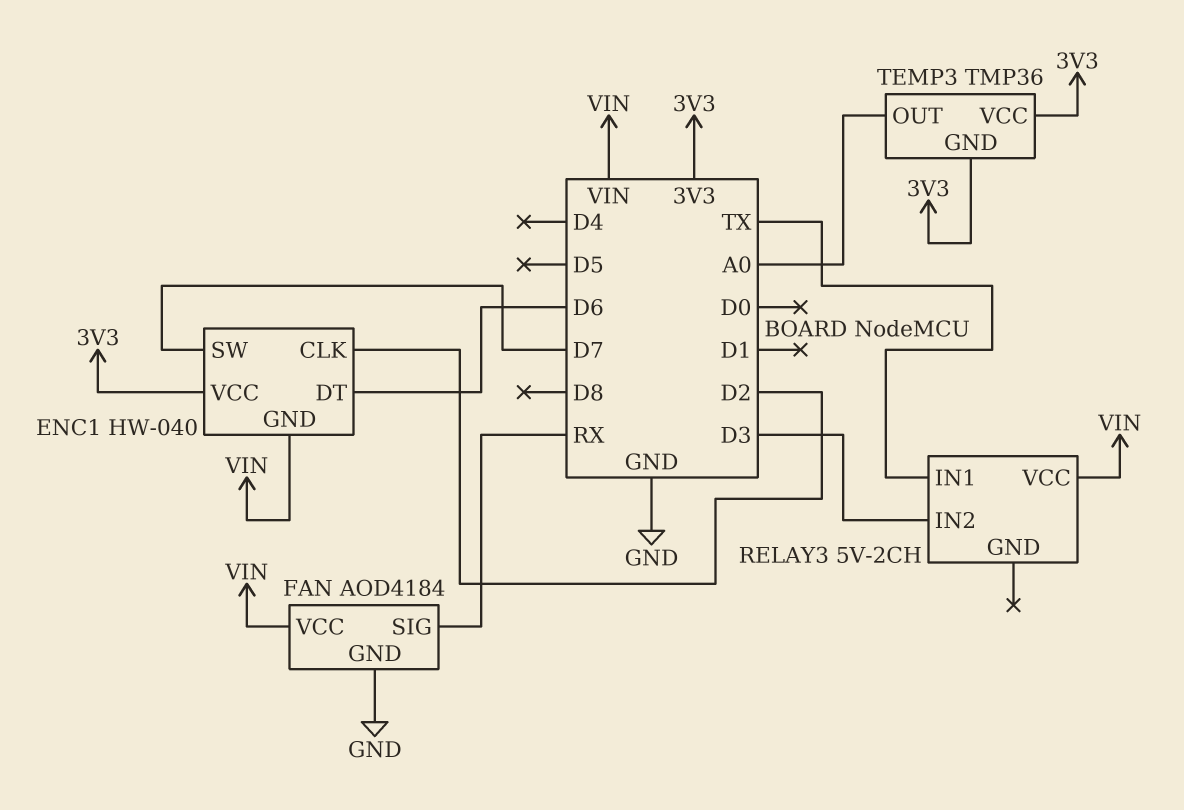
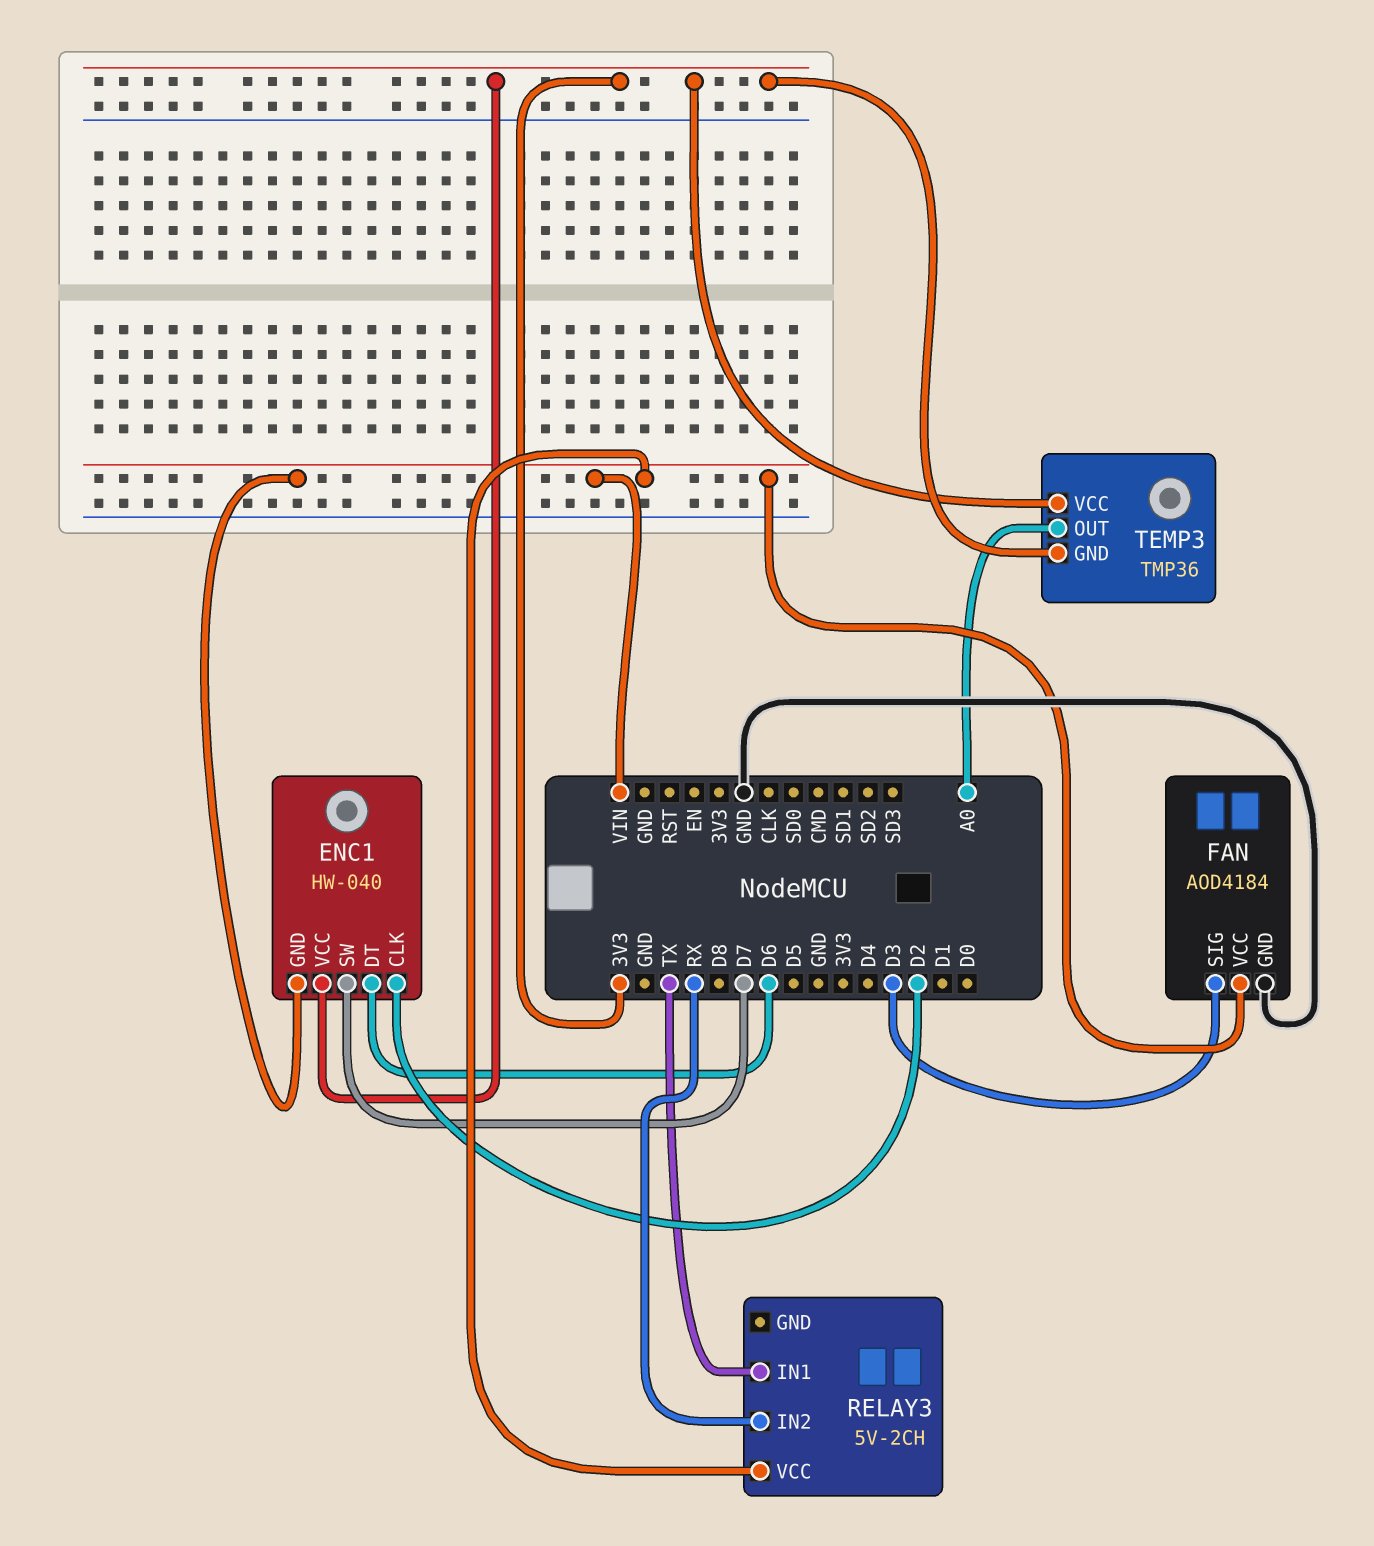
FAN pin SIG: RX -> D3
RELAY3 pin IN2: D3 -> RX

